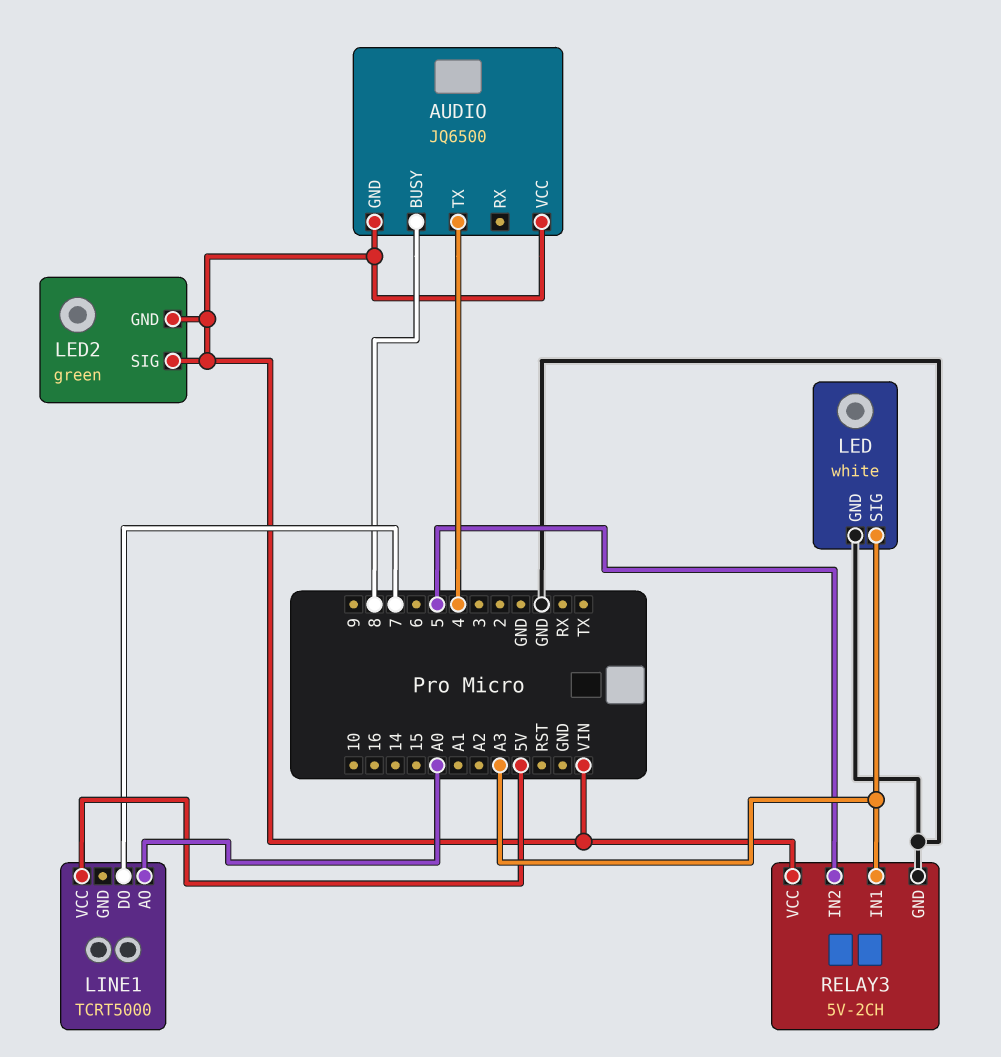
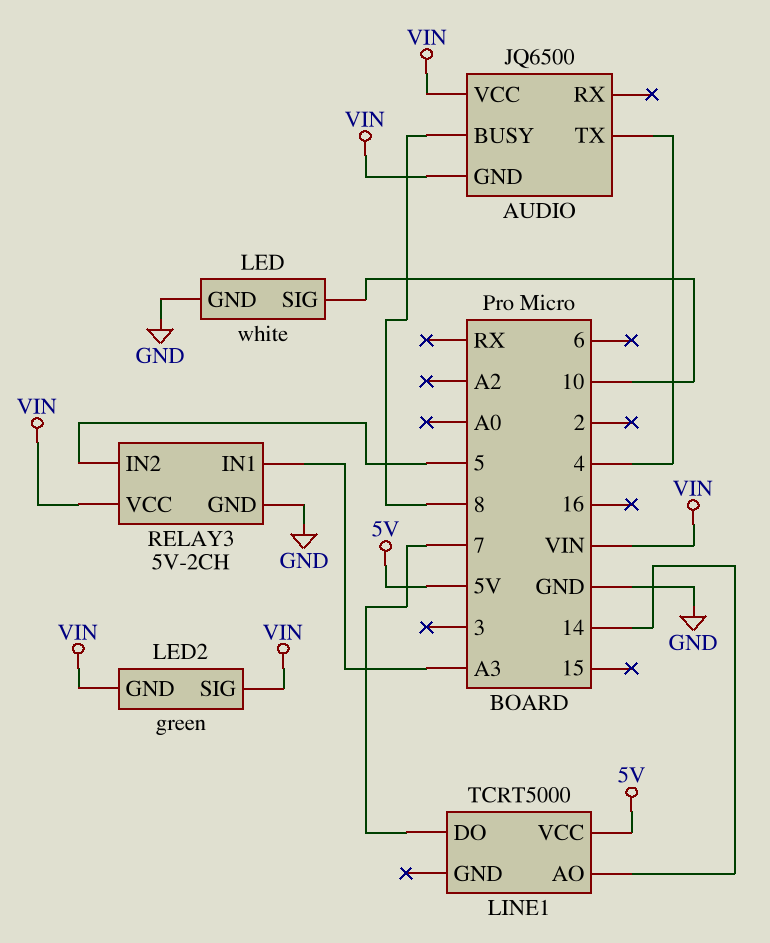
LED pin SIG: A3 -> 10
LINE1 pin AO: A0 -> 14

